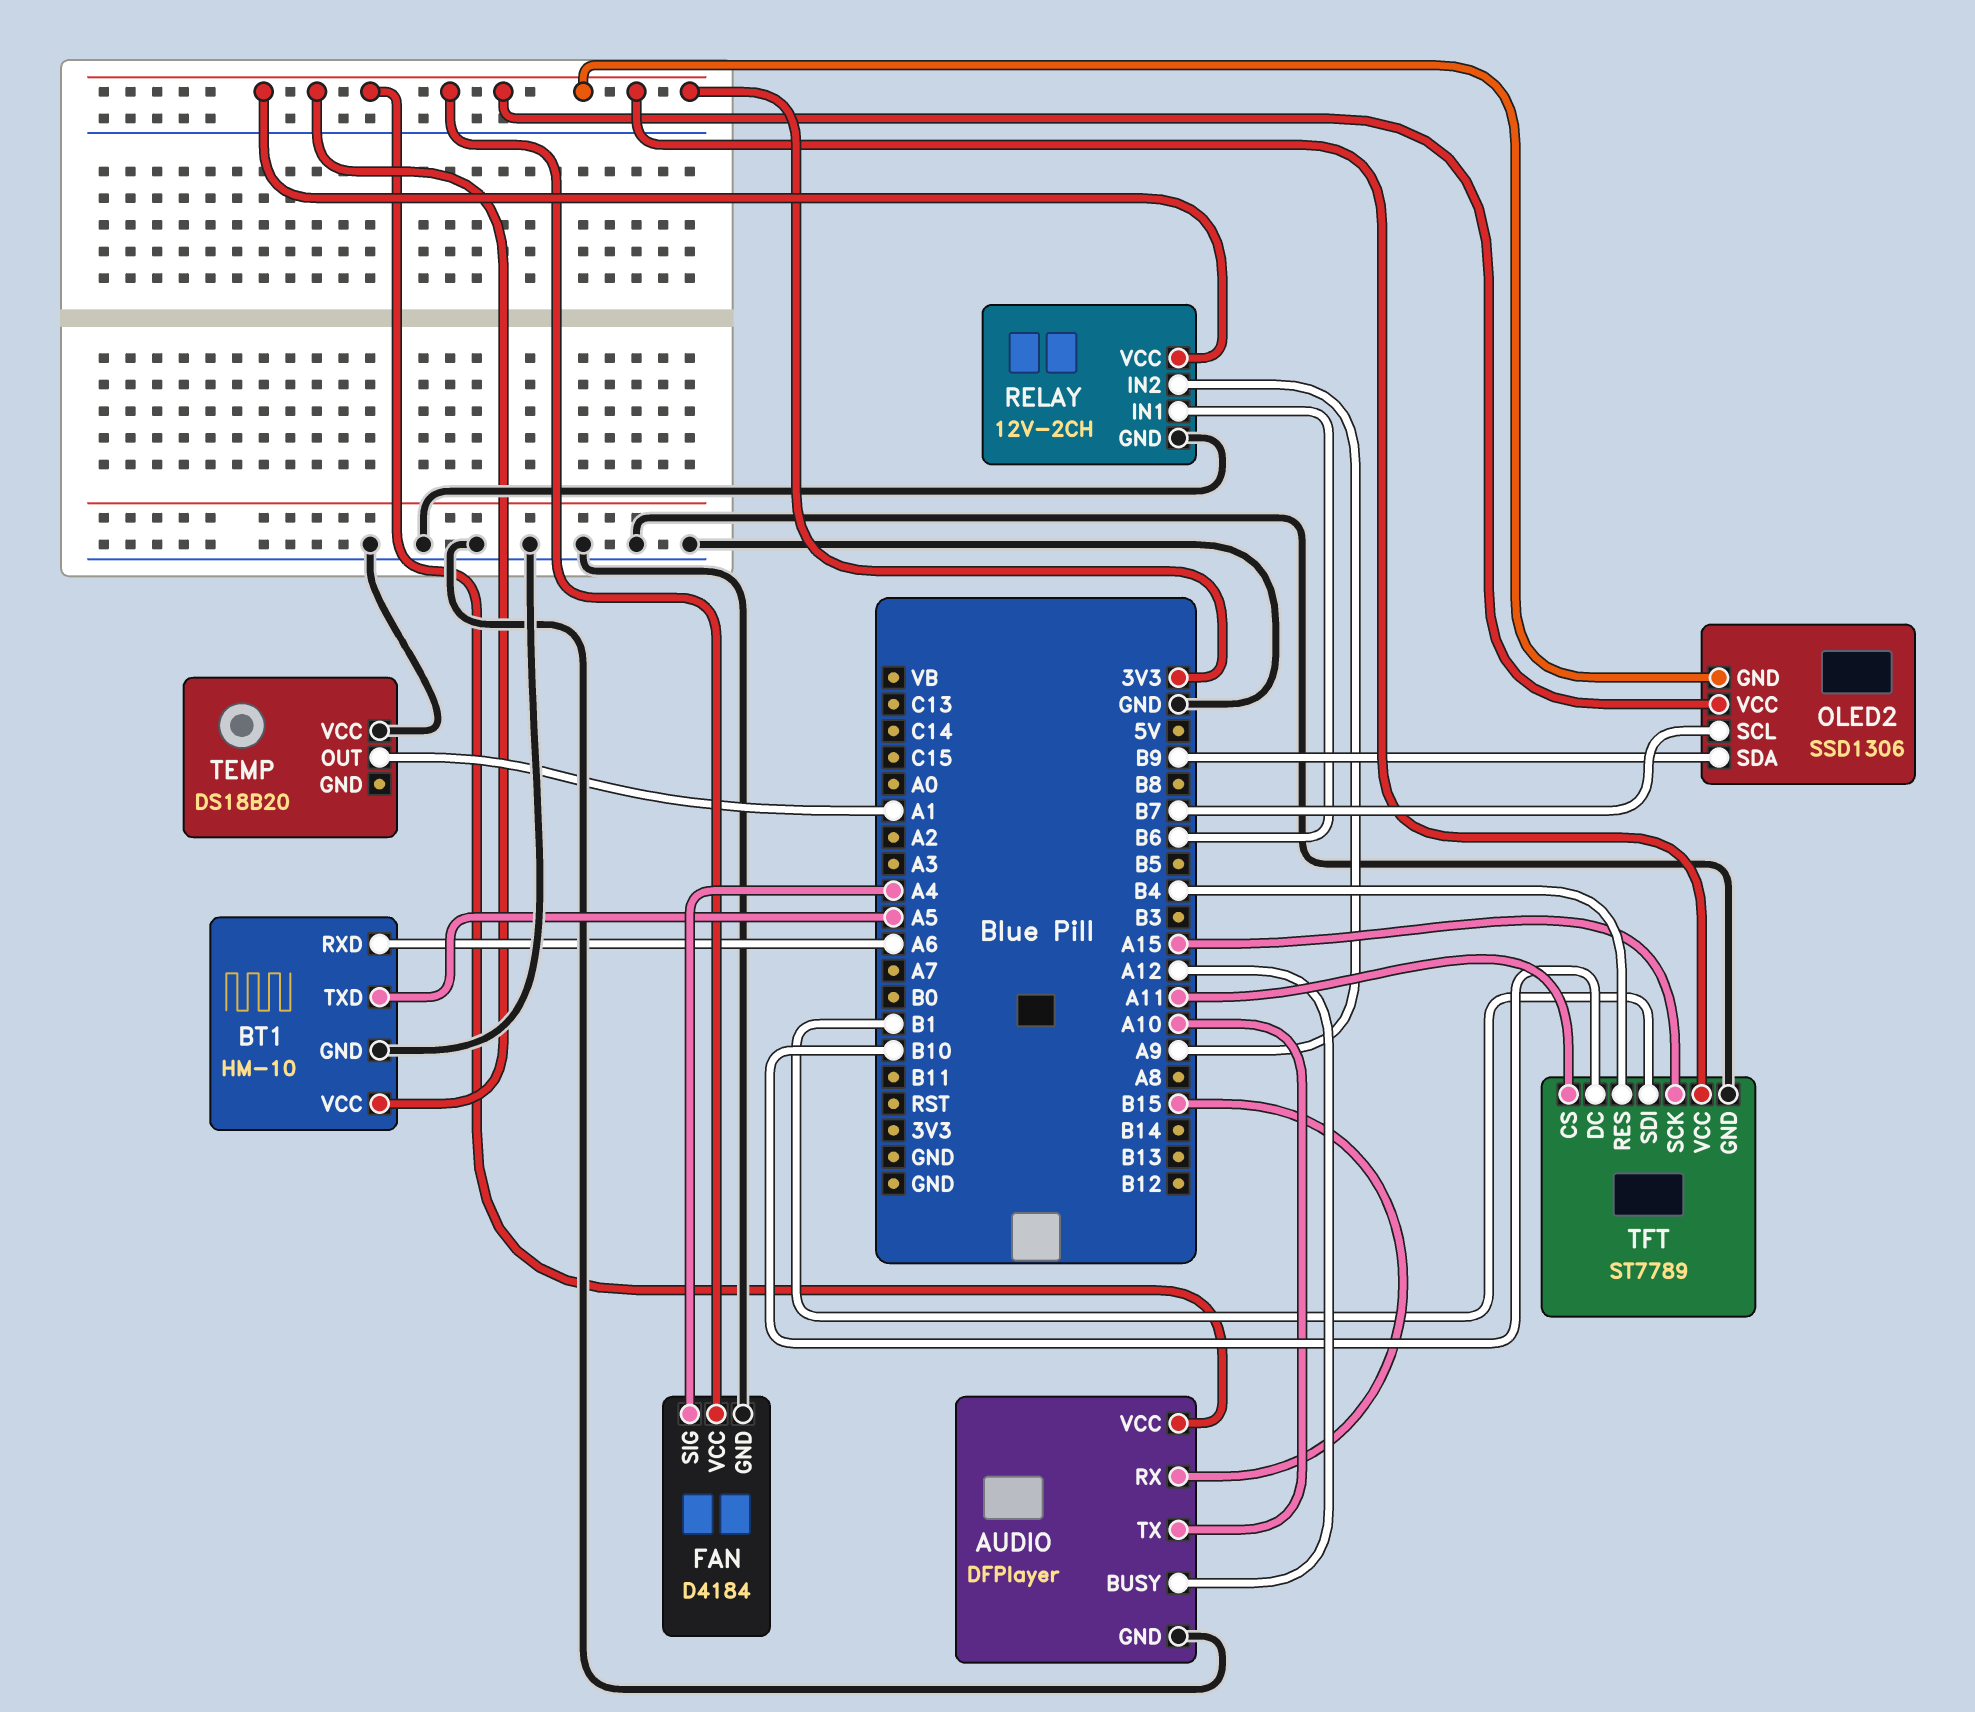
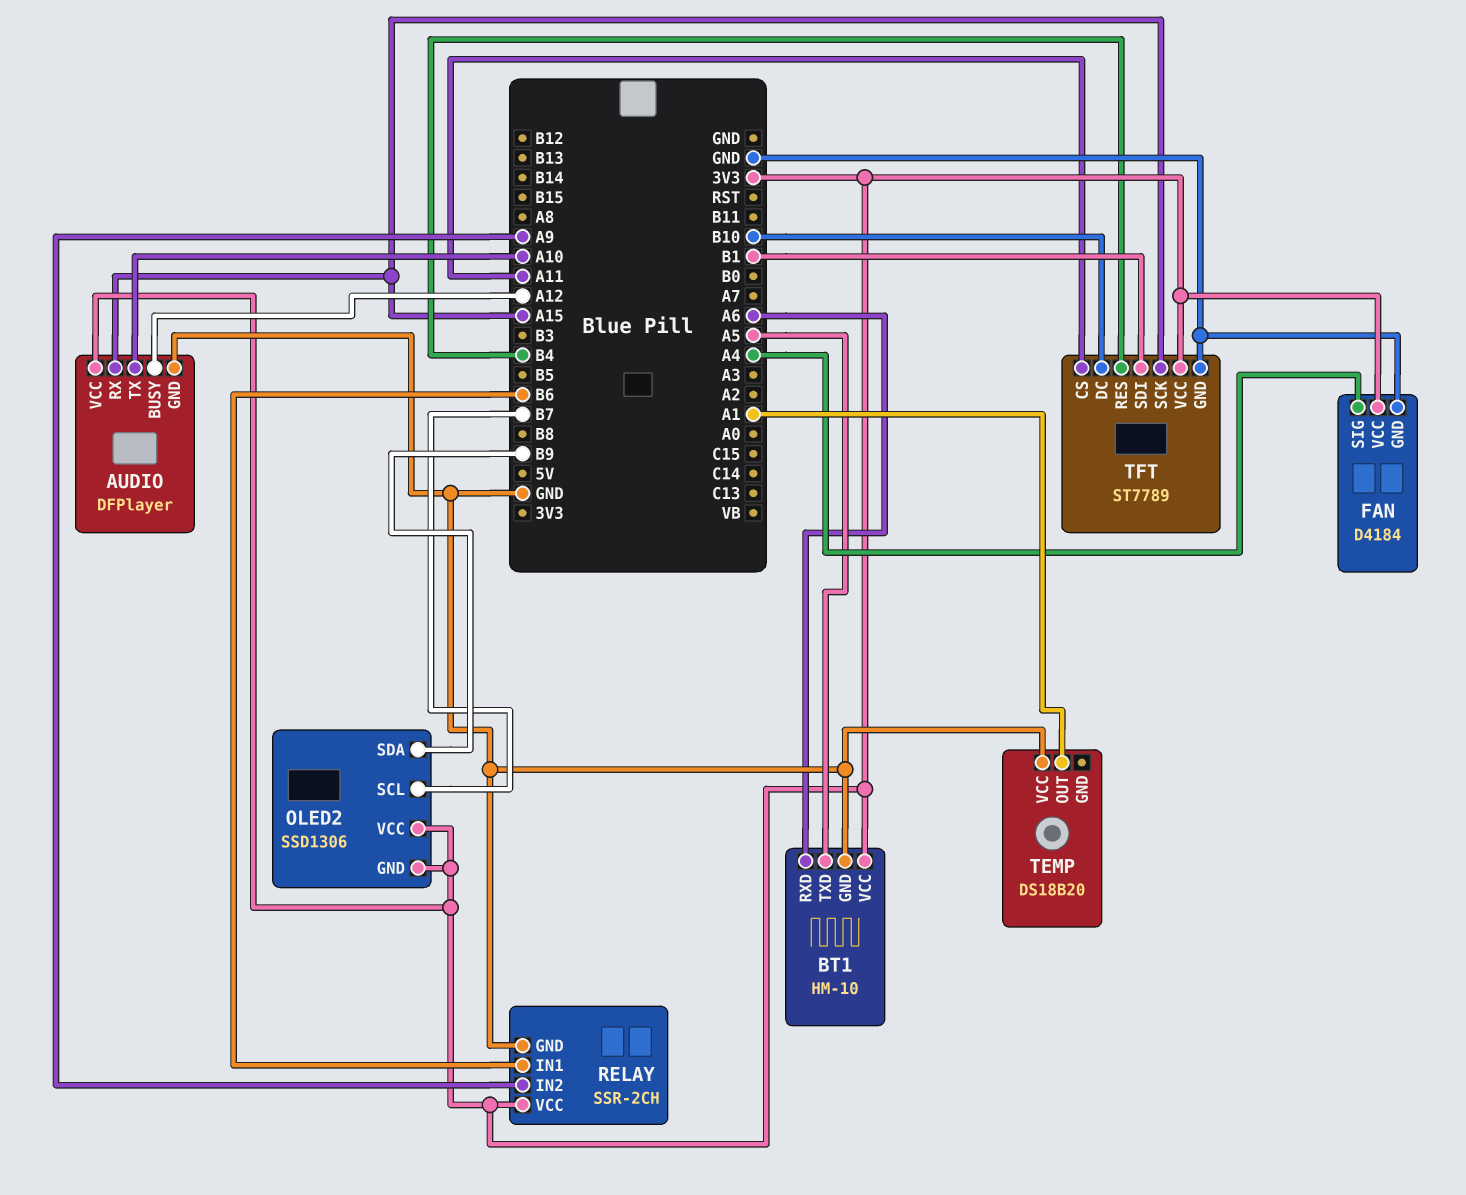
AUDIO pin RX: B15 -> A15
RELAY: 12V-2CH -> SSR-2CH

